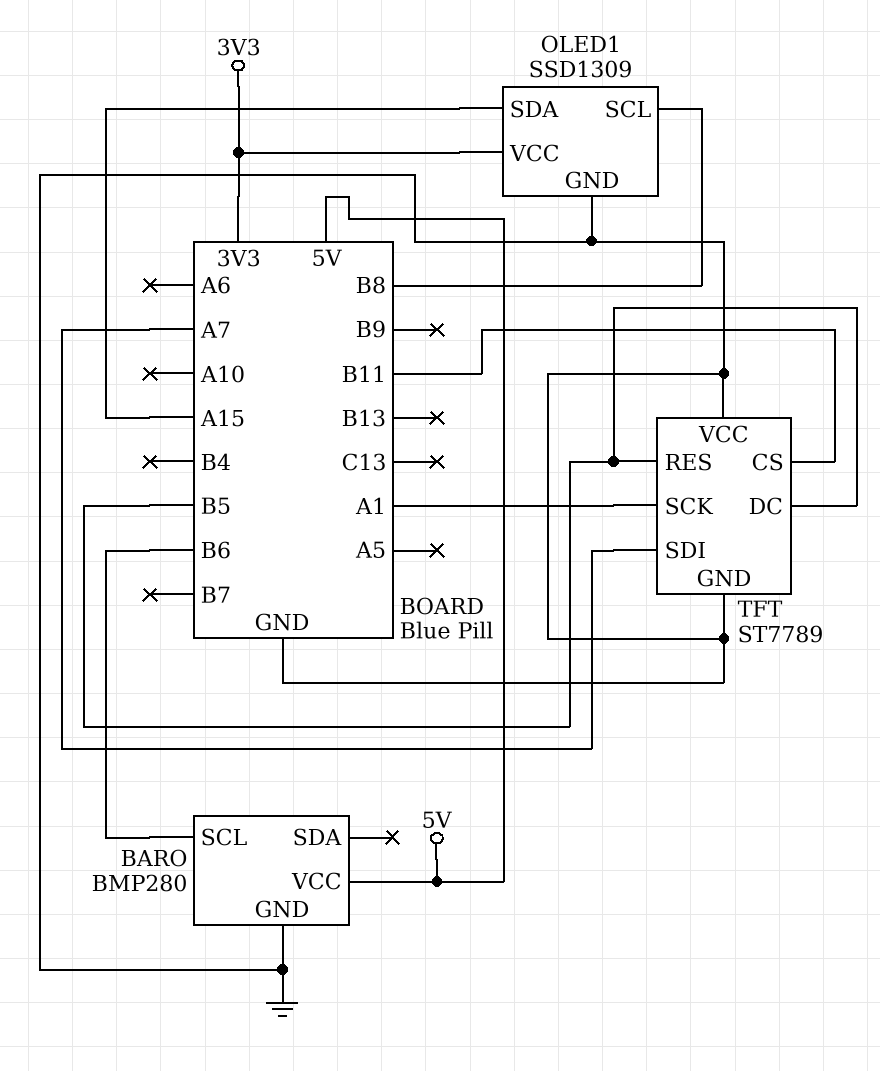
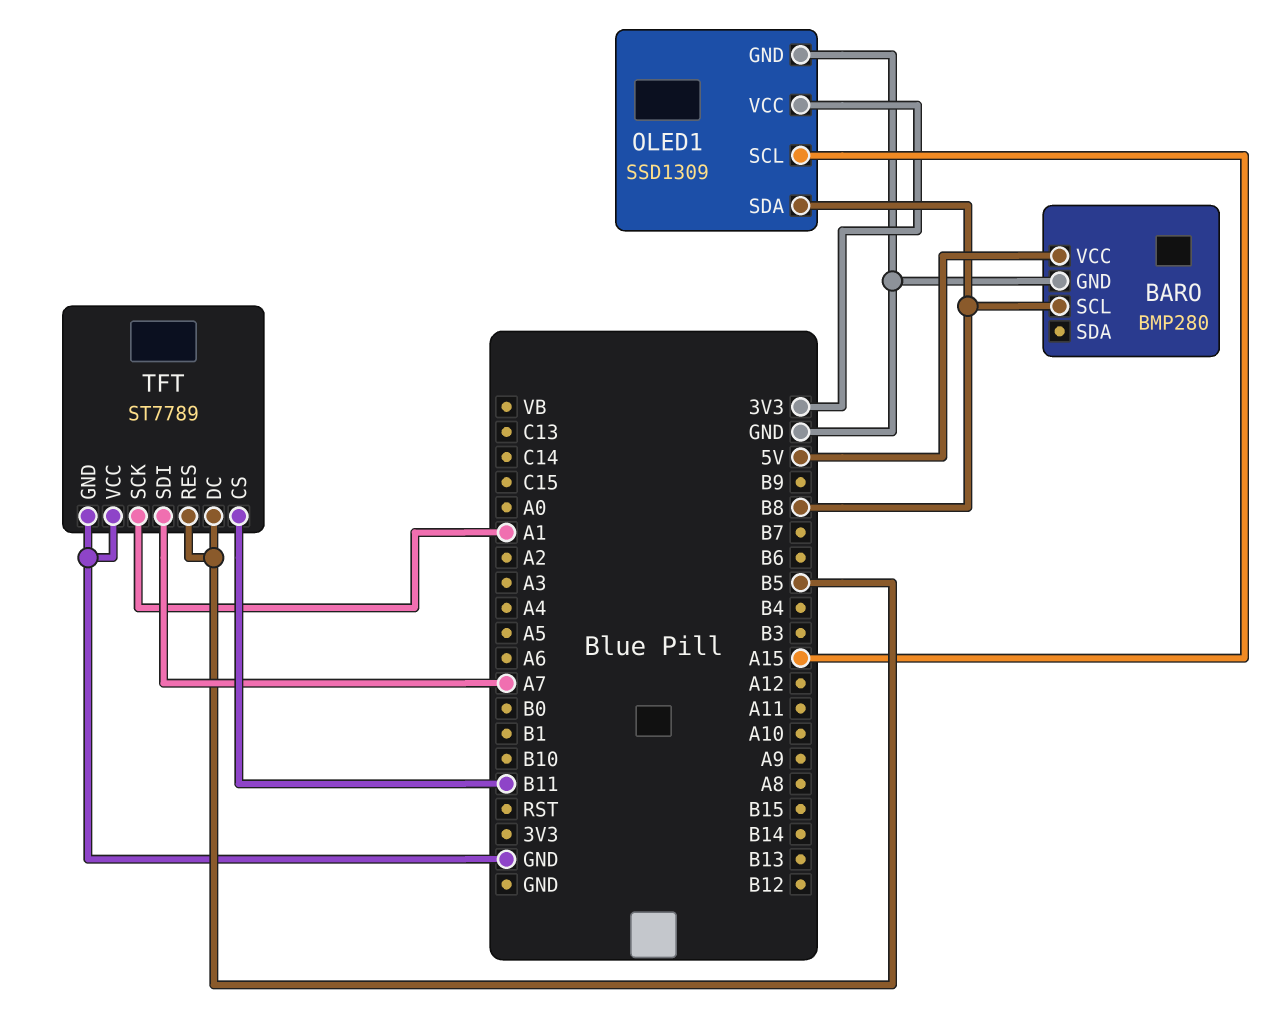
BARO pin SCL: B6 -> B8
OLED1 pin SCL: B8 -> A15
OLED1 pin SDA: A15 -> B8

